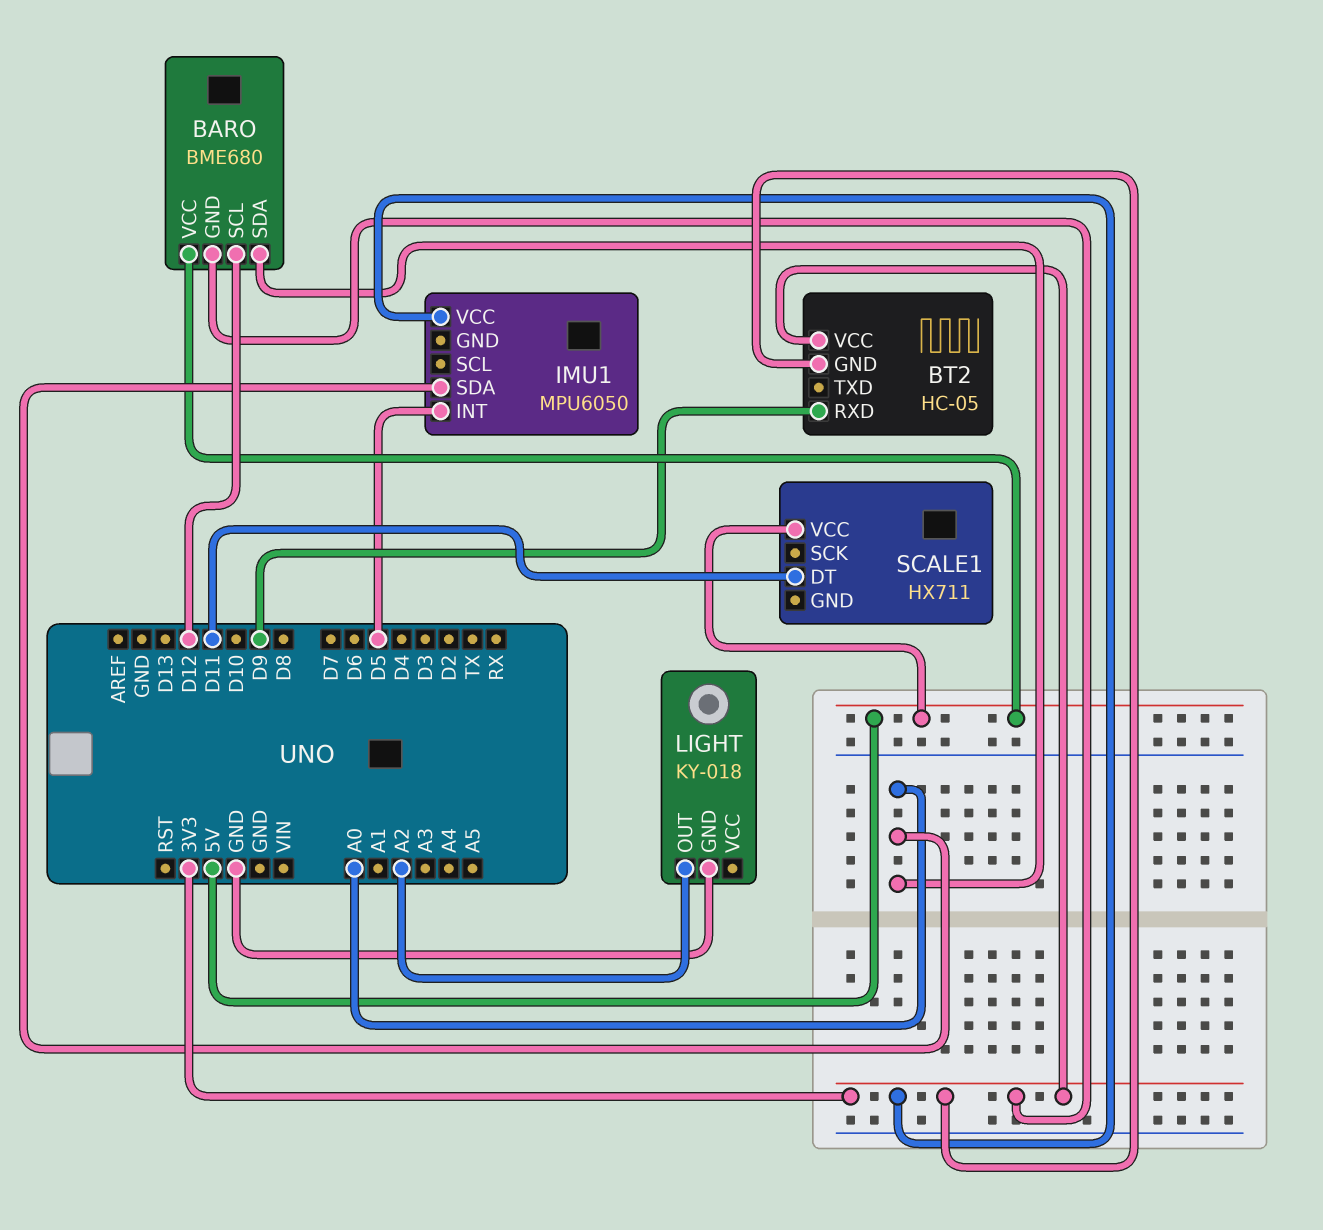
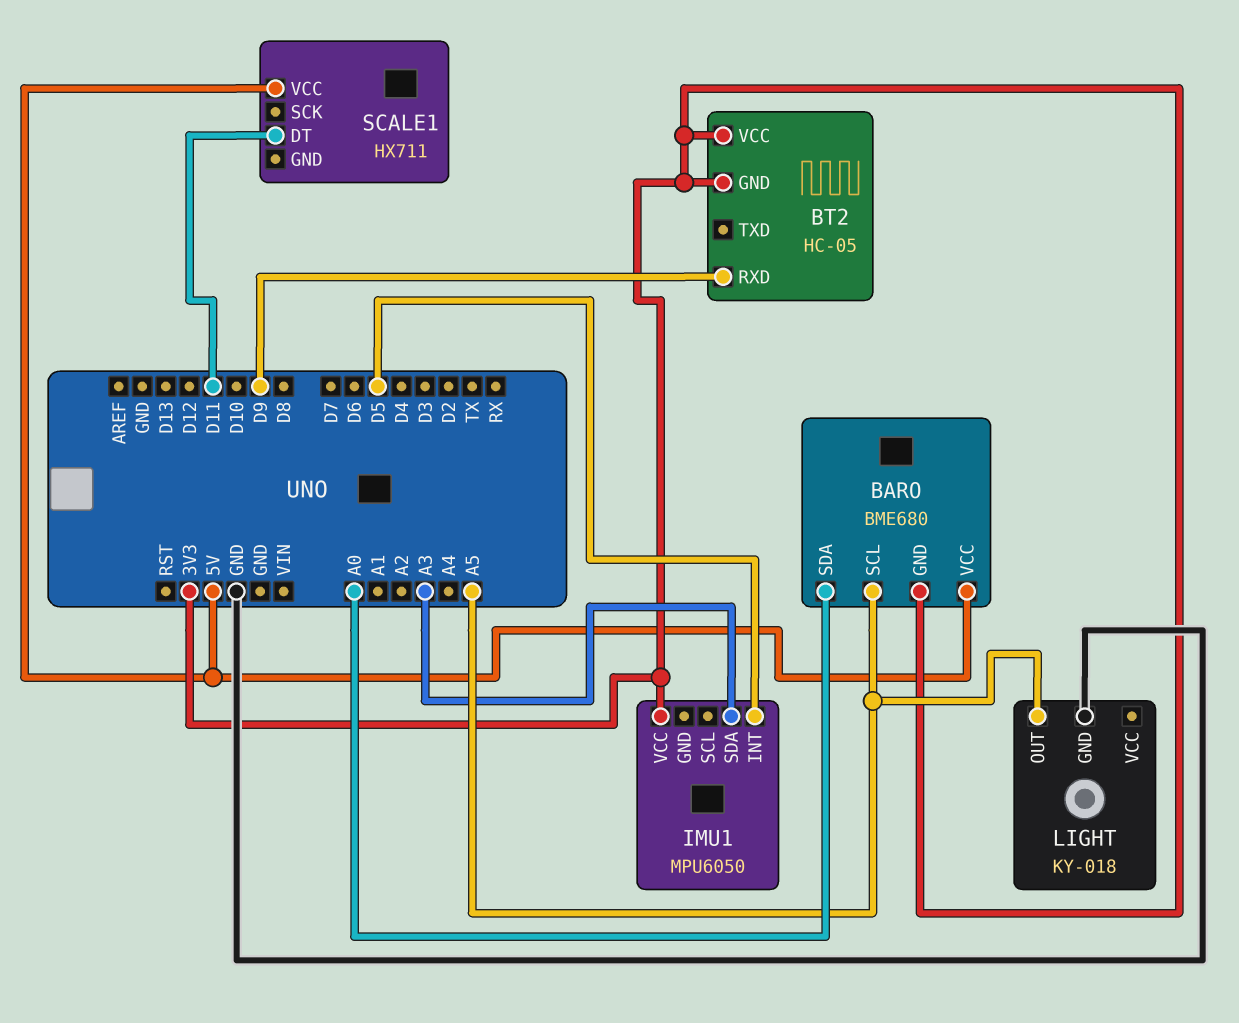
BARO pin SCL: D12 -> A5
IMU1 pin SDA: A0 -> A3
LIGHT pin OUT: A2 -> A5

